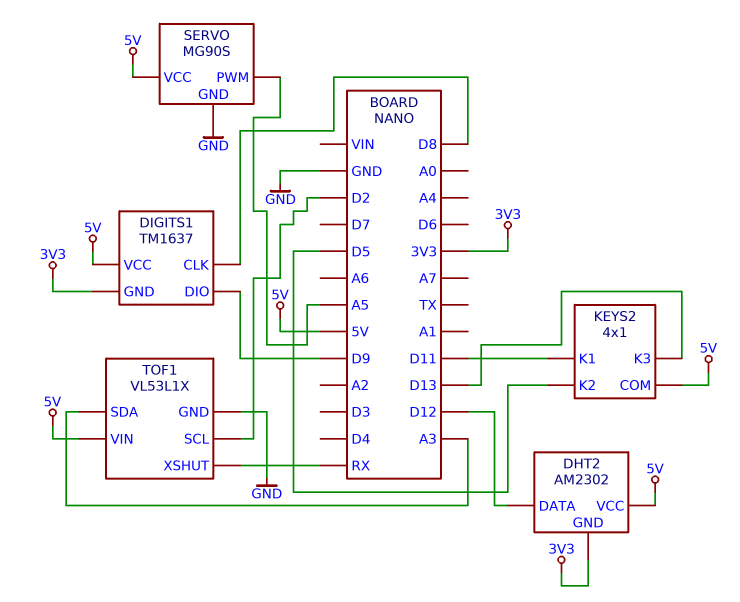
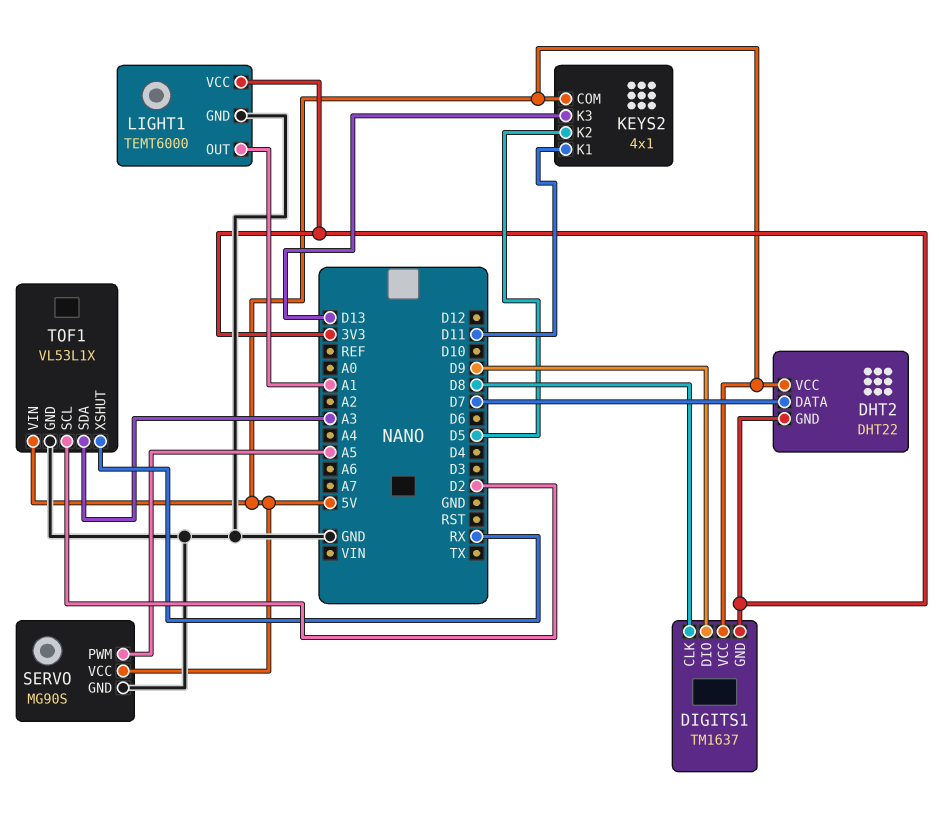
DHT2: AM2302 -> DHT22
DHT2 pin DATA: D12 -> D7
LIGHT1: none -> TEMT6000
LIGHT1 pin GND: none -> GND
LIGHT1 pin OUT: none -> A1
LIGHT1 pin VCC: none -> 3V3

